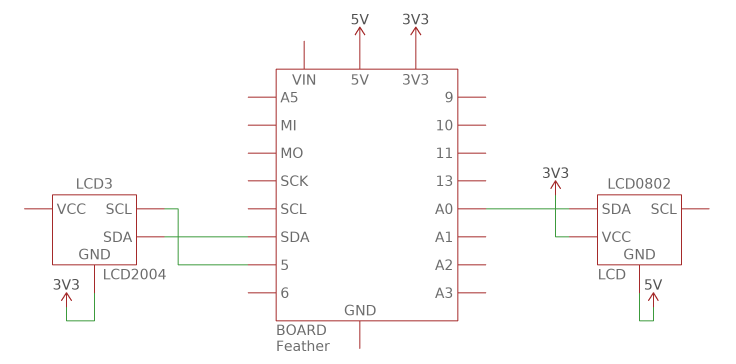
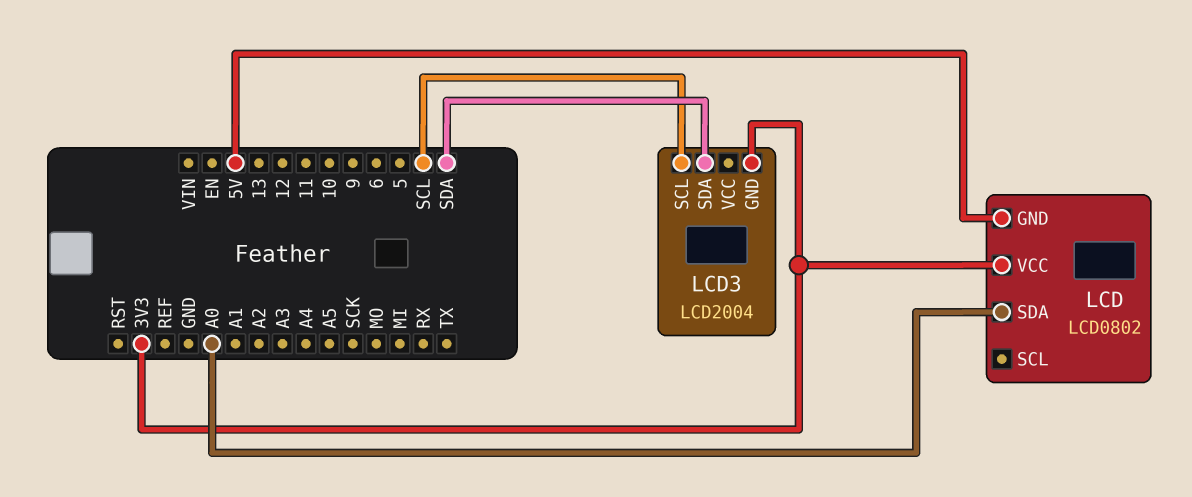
LCD3 pin SCL: 5 -> SCL

